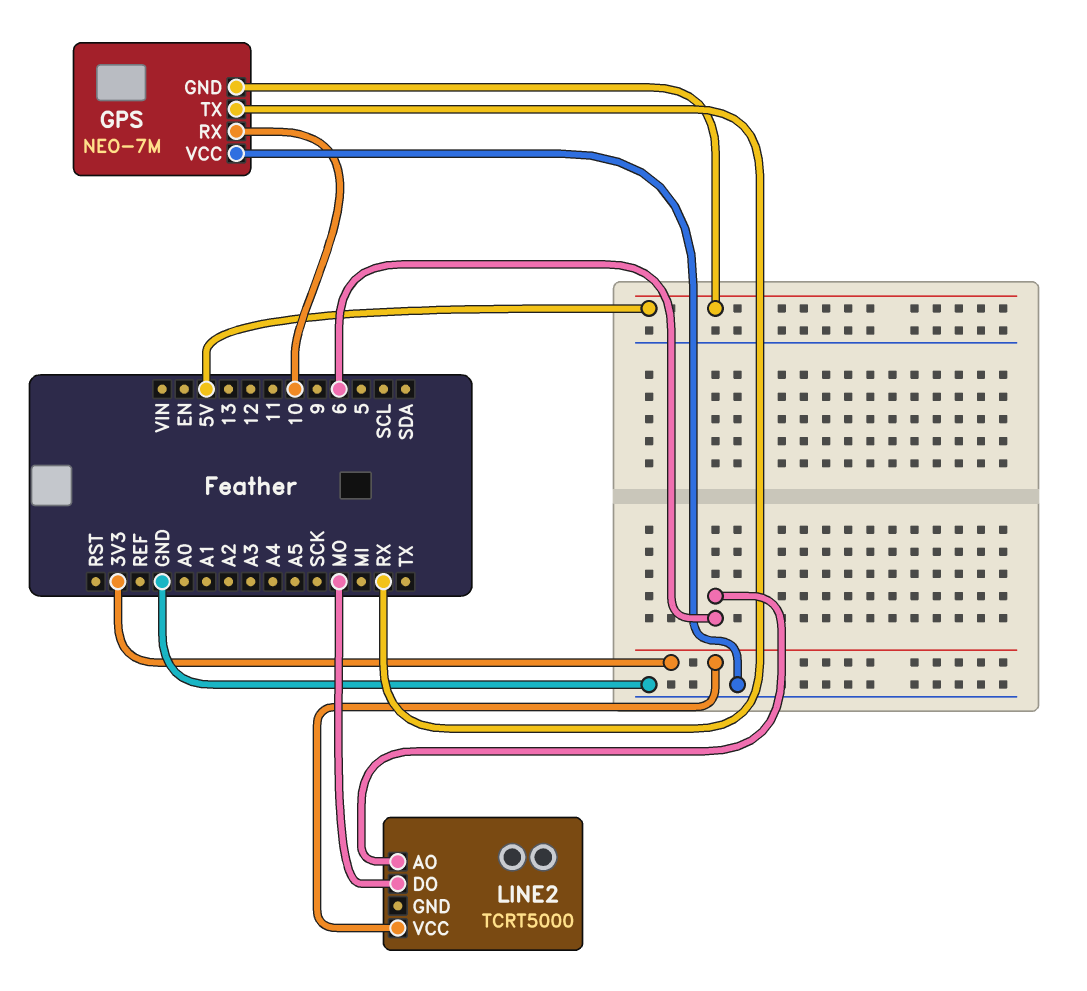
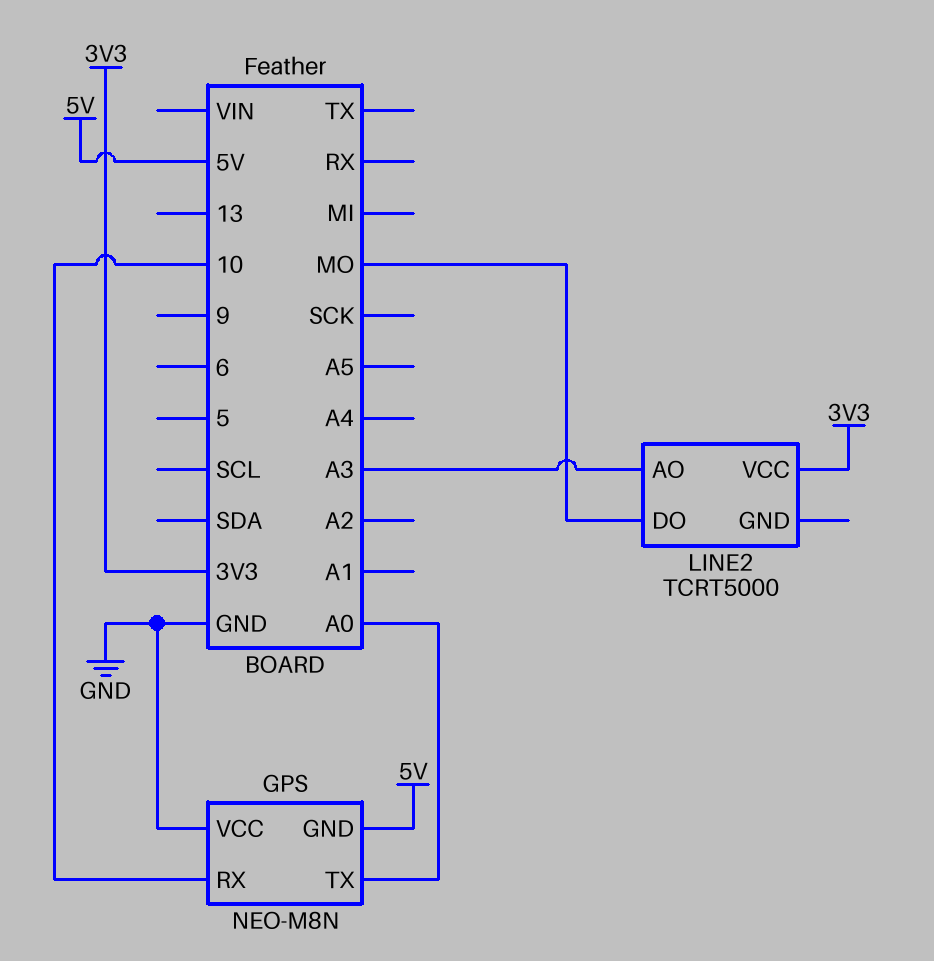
GPS: NEO-7M -> NEO-M8N
GPS pin TX: RX -> A0
LINE2 pin AO: 6 -> A3

